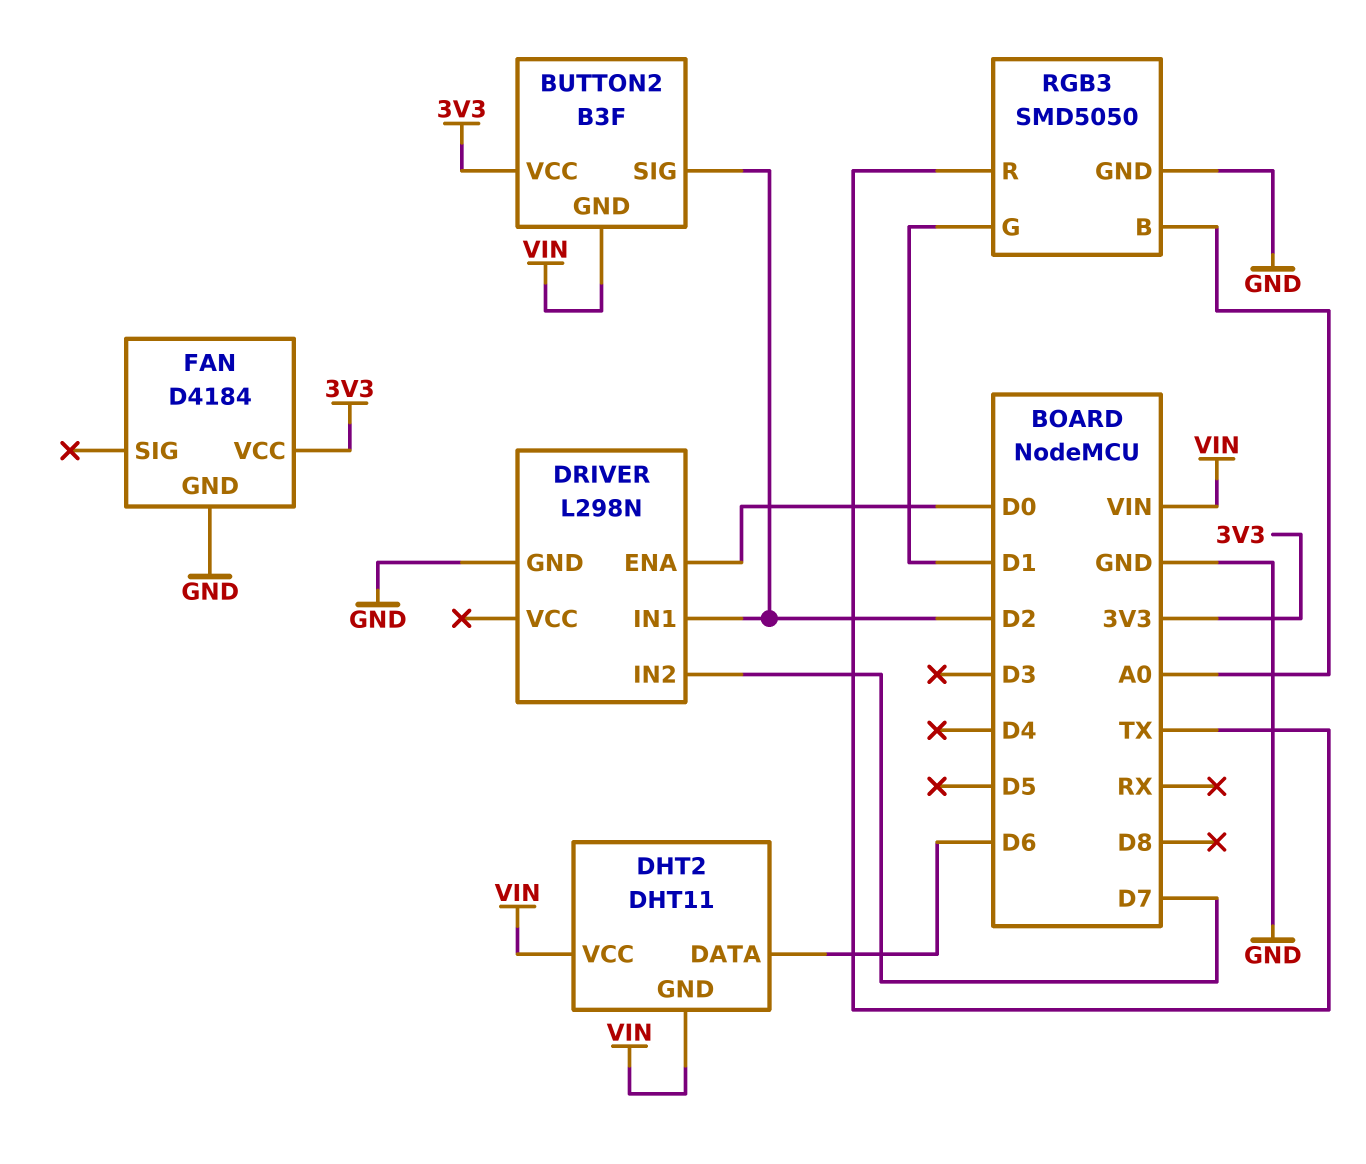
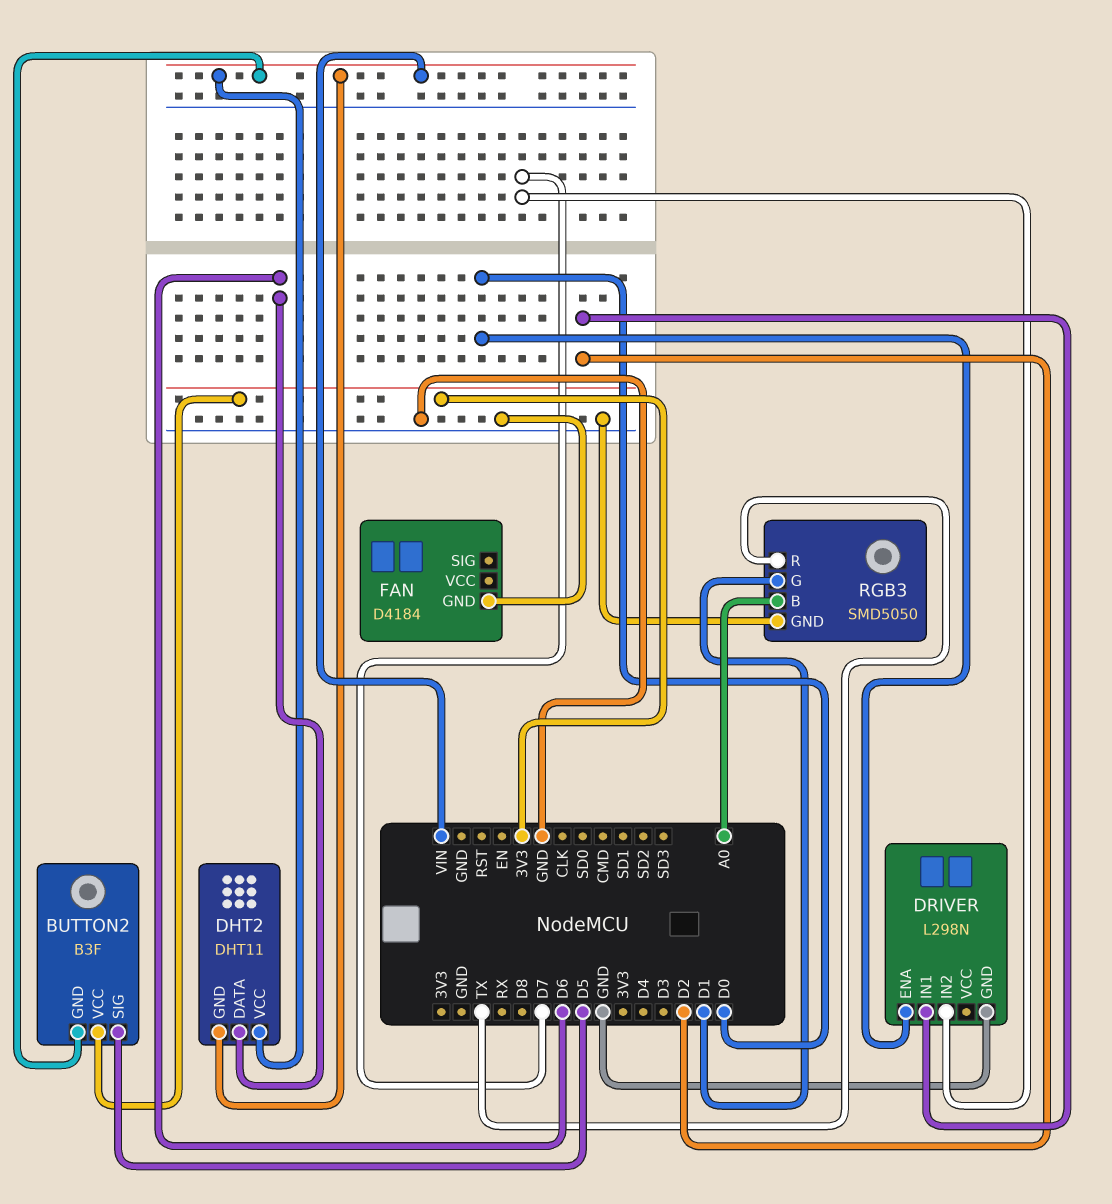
BUTTON2 pin SIG: D2 -> D5
FAN pin VCC: 3V3 -> none

